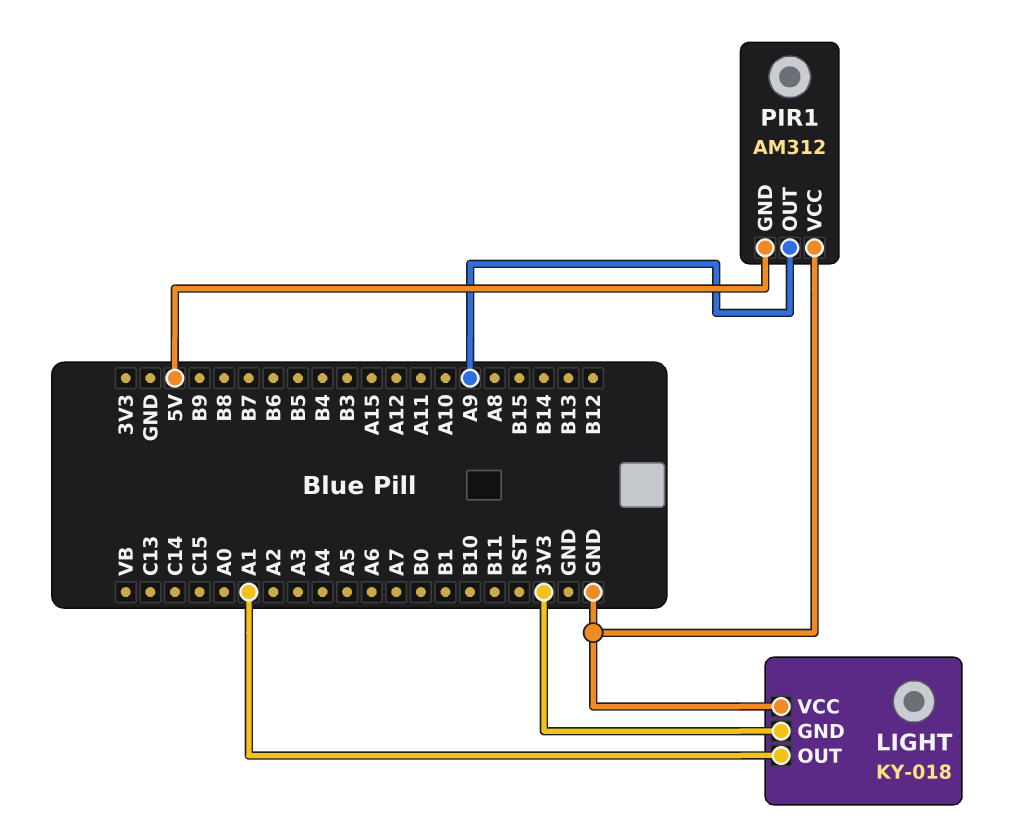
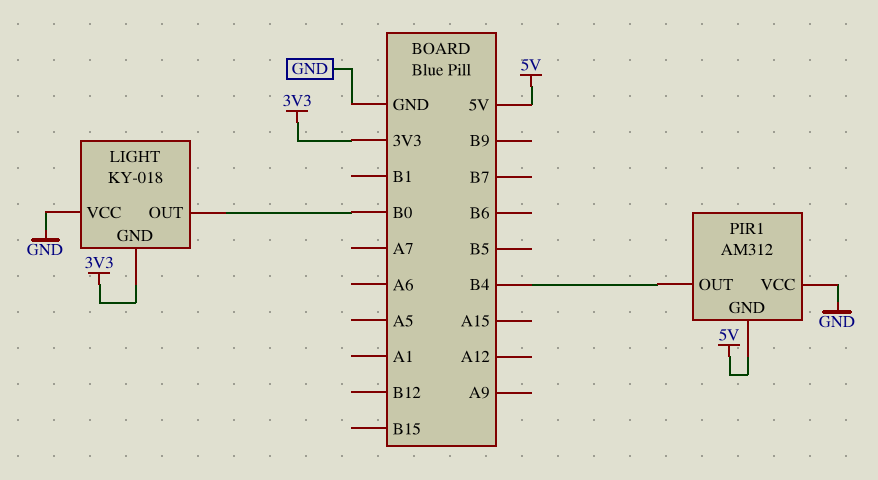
LIGHT pin OUT: A1 -> B0
PIR1 pin OUT: A9 -> B4

